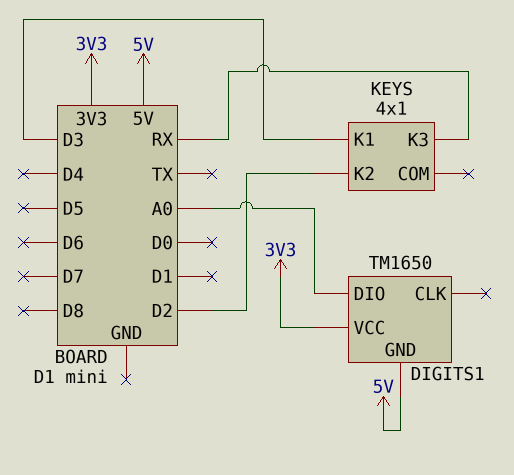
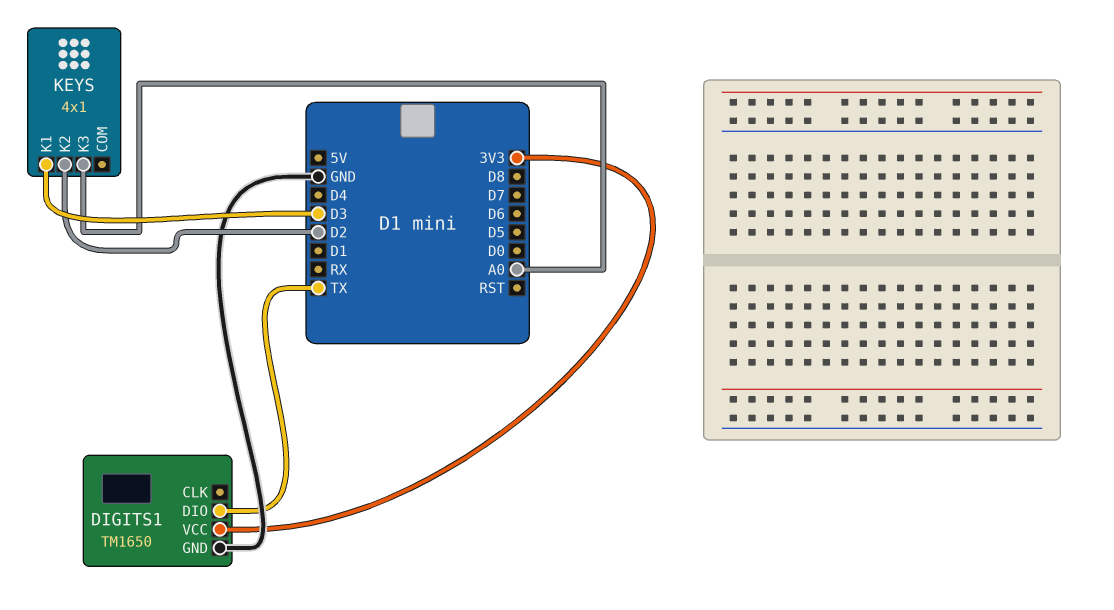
DIGITS1 pin DIO: A0 -> TX
DIGITS1 pin GND: 5V -> GND
KEYS pin K3: RX -> A0

